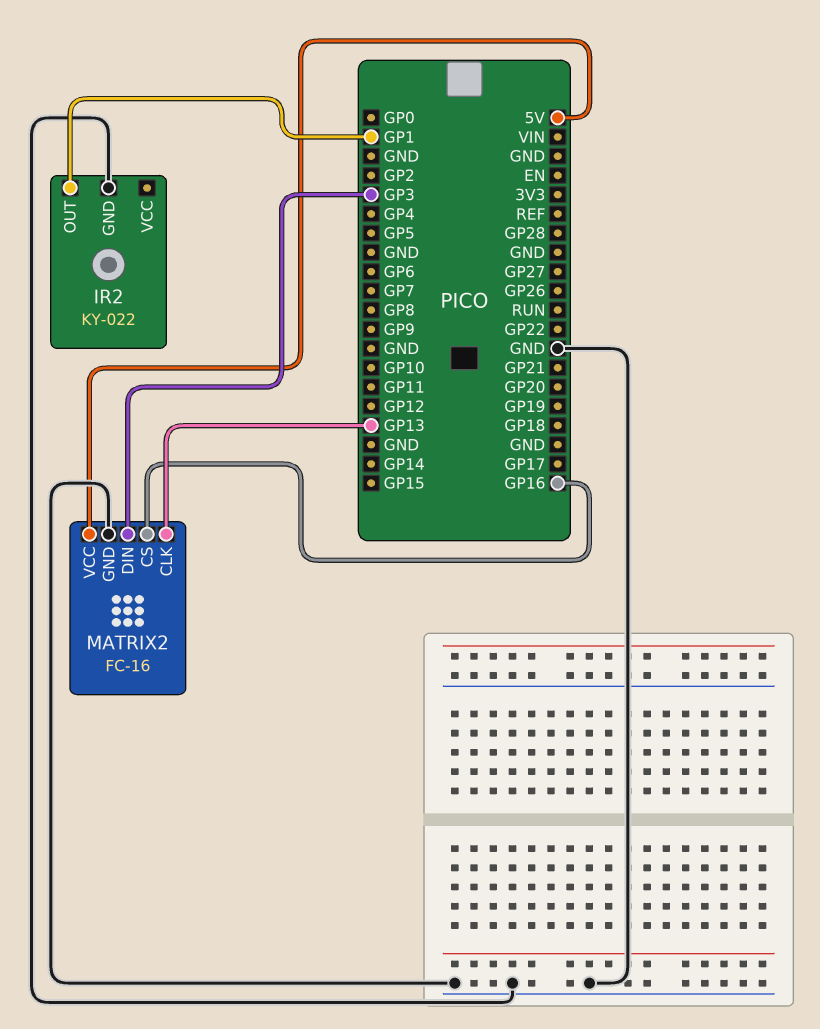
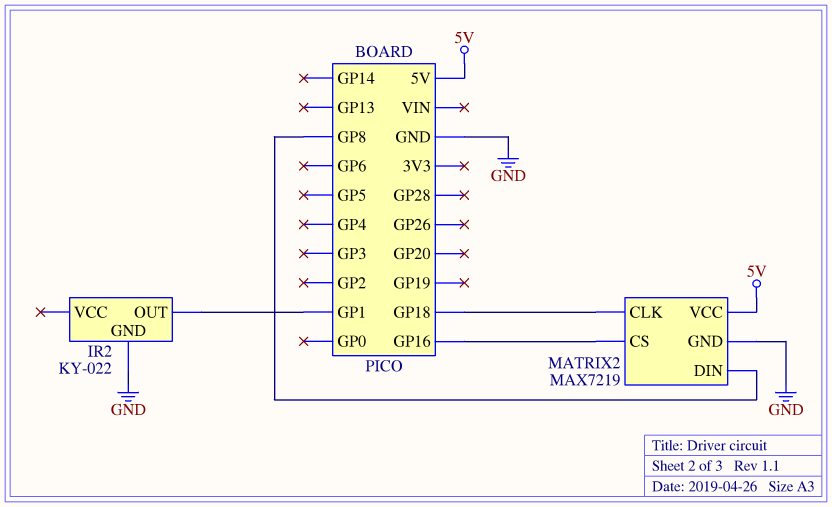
MATRIX2: FC-16 -> MAX7219
MATRIX2 pin CLK: GP13 -> GP18
MATRIX2 pin DIN: GP3 -> GP8

